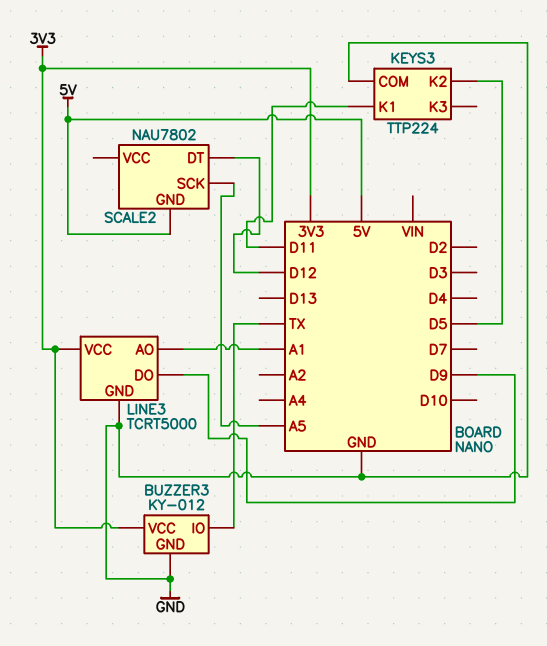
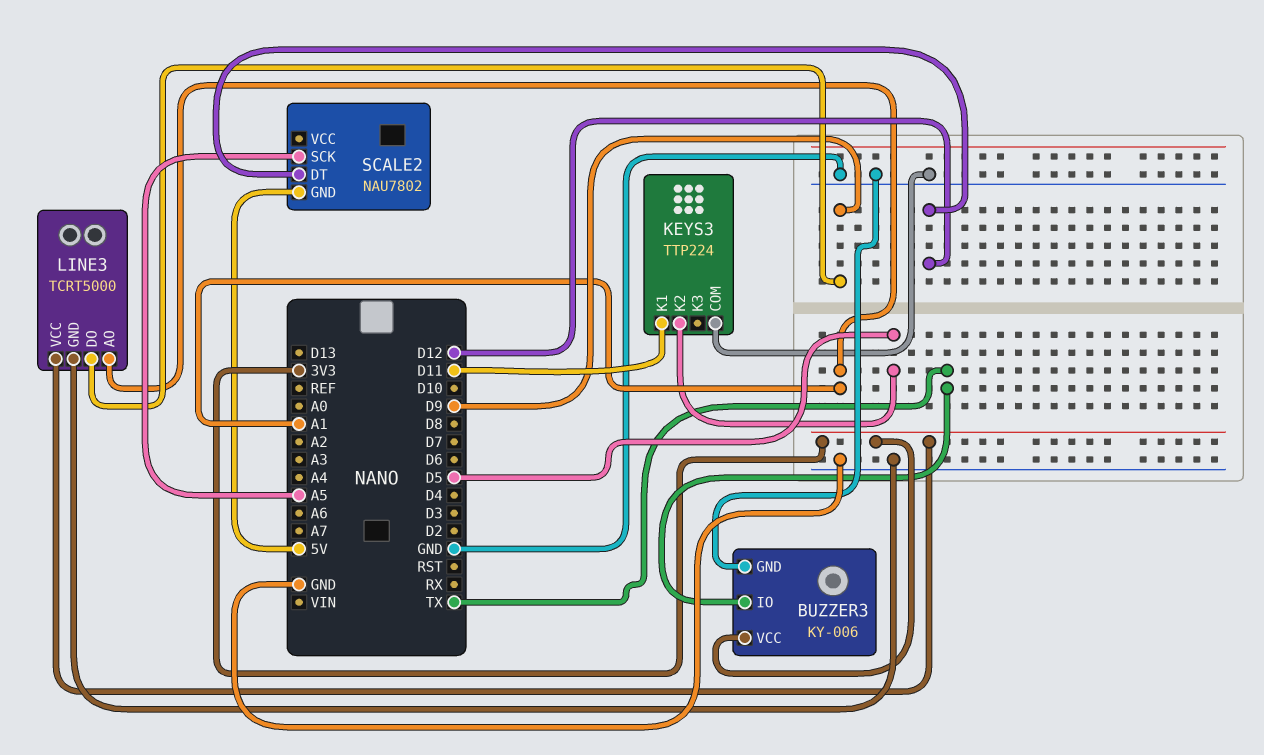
BUZZER3: KY-012 -> KY-006

